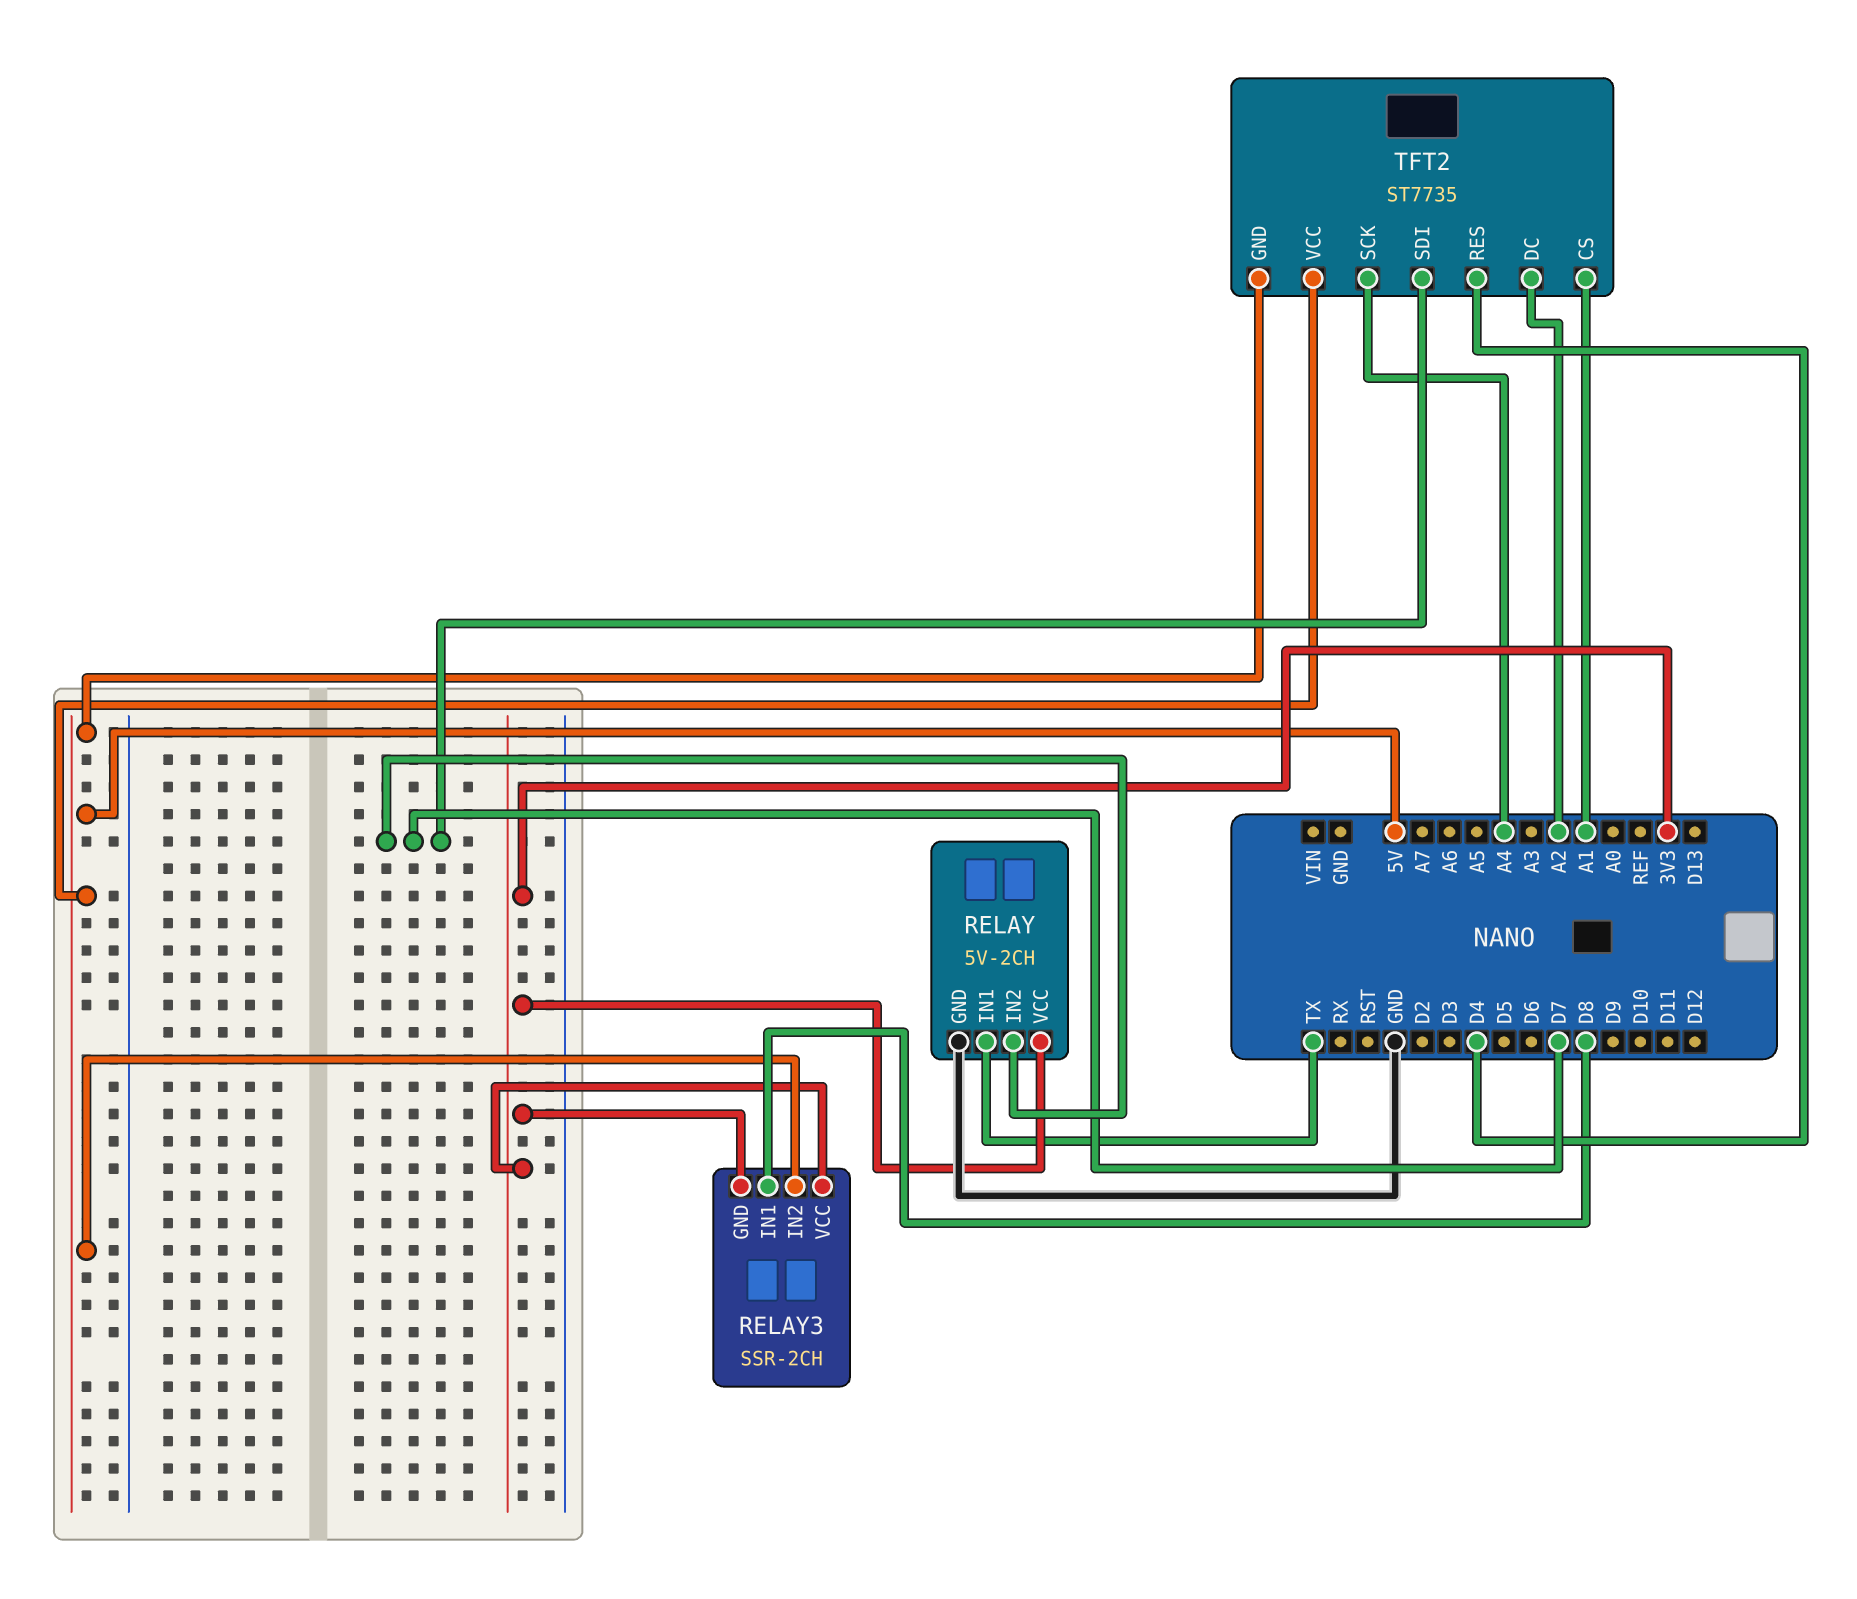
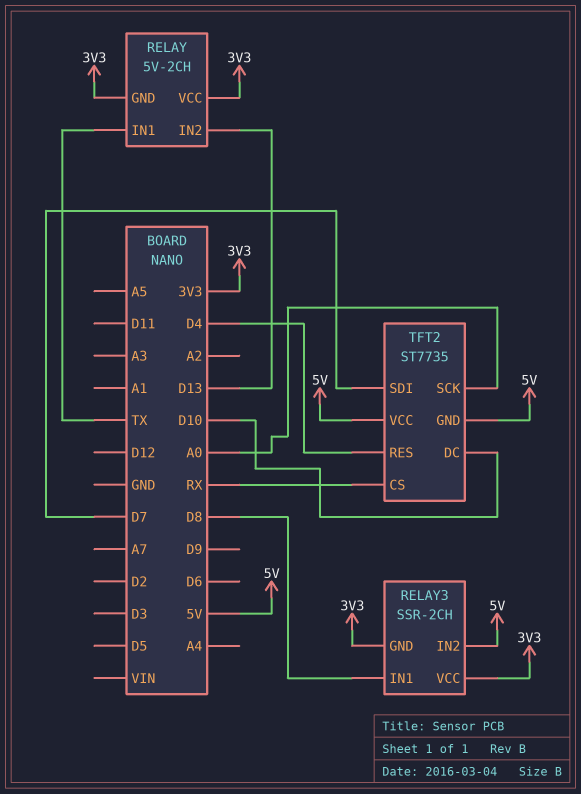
RELAY pin GND: GND -> 3V3
RELAY pin IN2: D7 -> D13
TFT2 pin CS: A1 -> RX
TFT2 pin DC: A2 -> D10
TFT2 pin SCK: A4 -> A0

